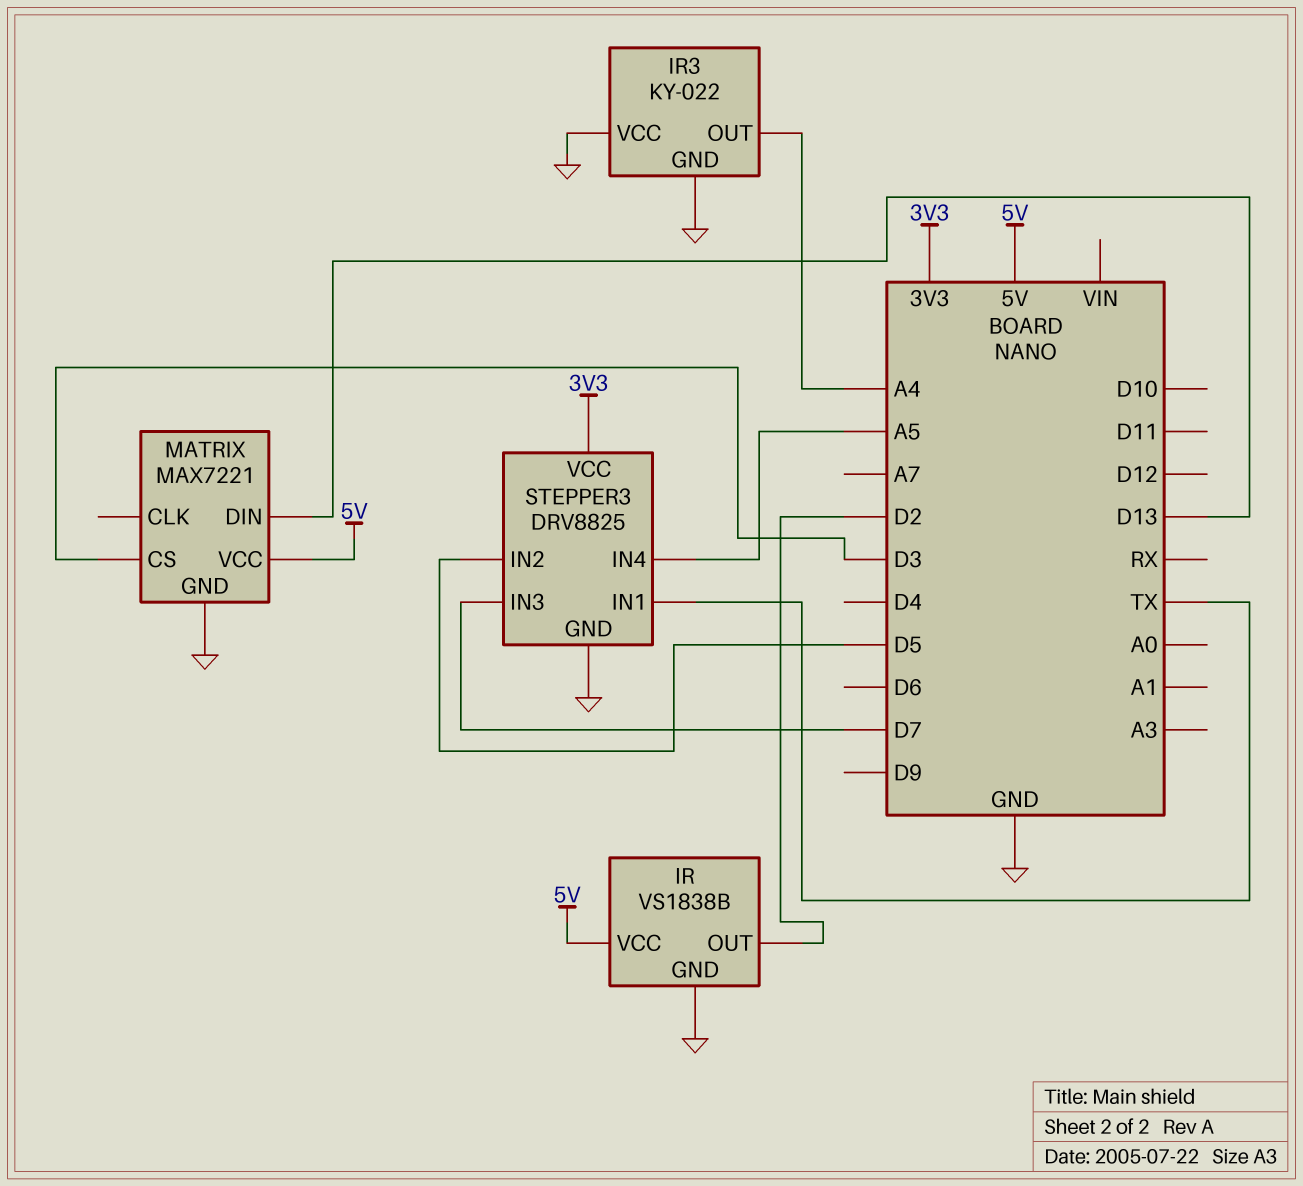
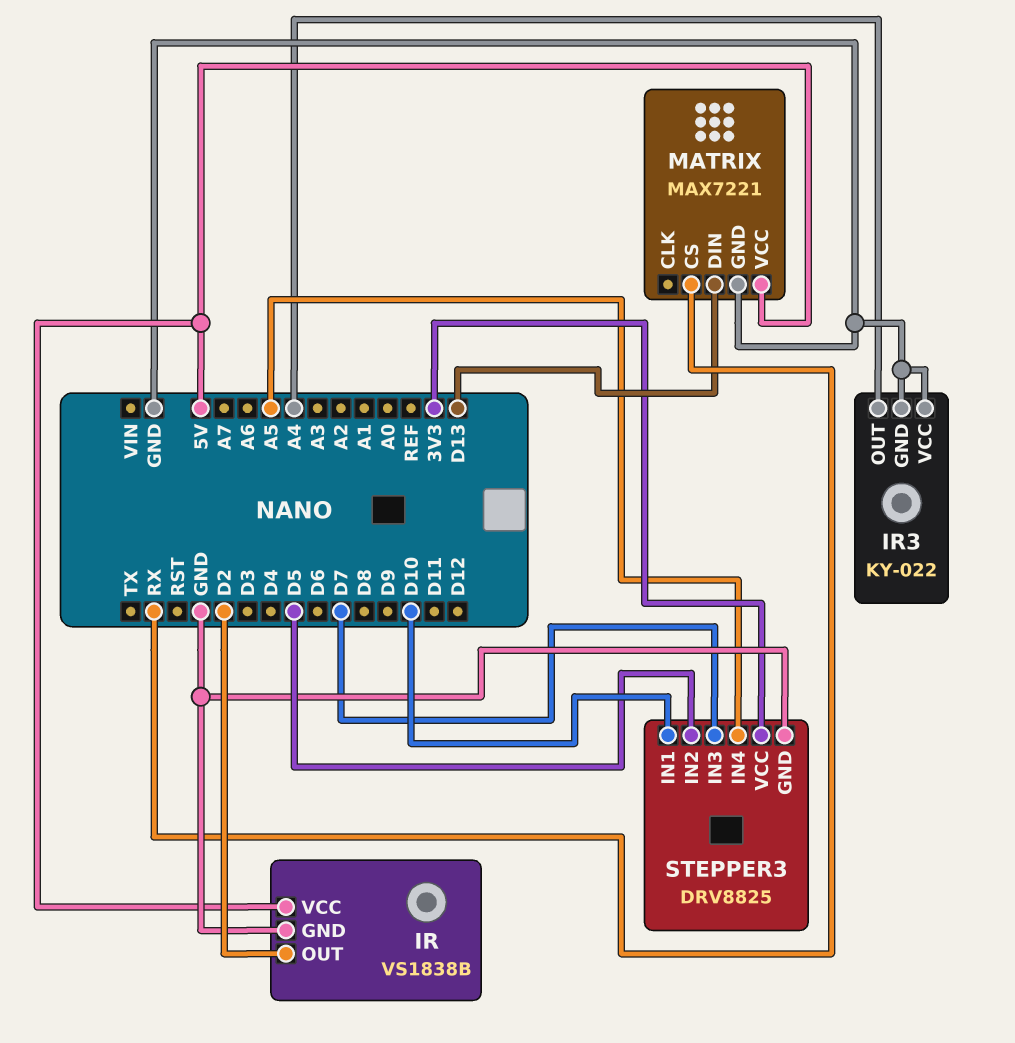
MATRIX pin CS: D3 -> RX
STEPPER3 pin IN1: TX -> D10

